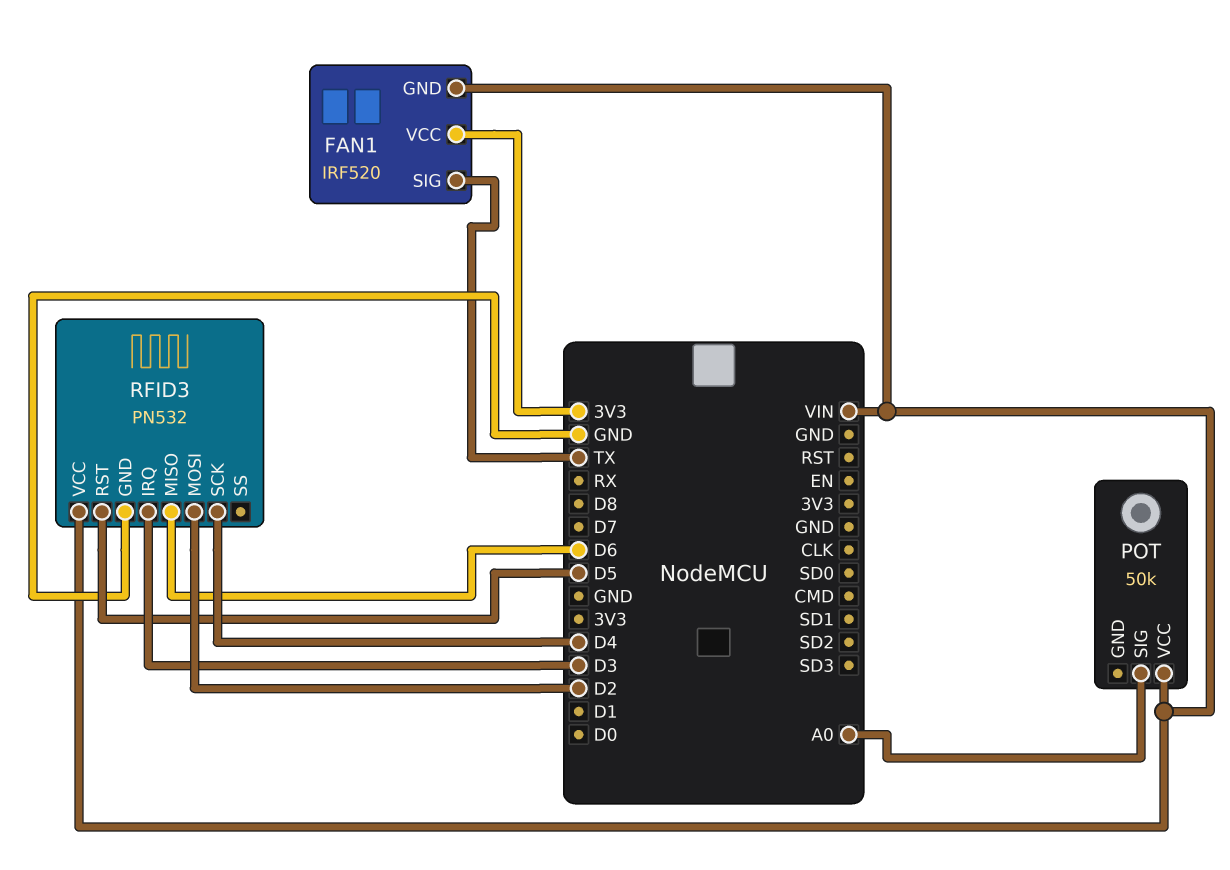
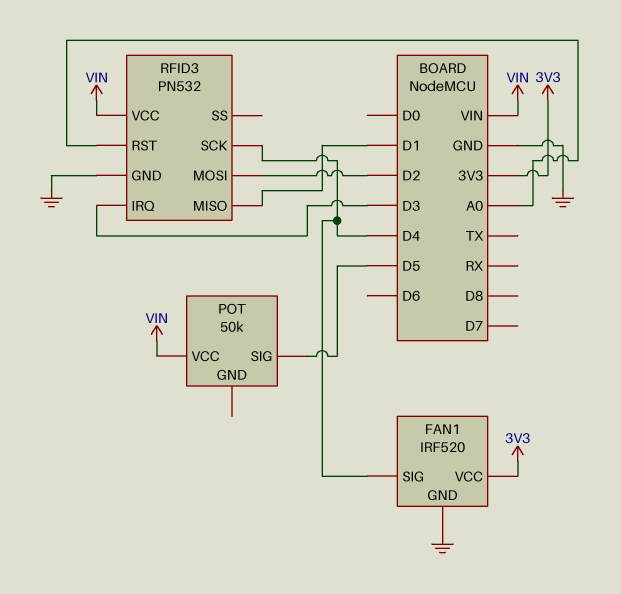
FAN1 pin GND: VIN -> GND
FAN1 pin SIG: TX -> D4
POT pin SIG: A0 -> D5
RFID3 pin MISO: D6 -> D1
RFID3 pin RST: D5 -> A0

